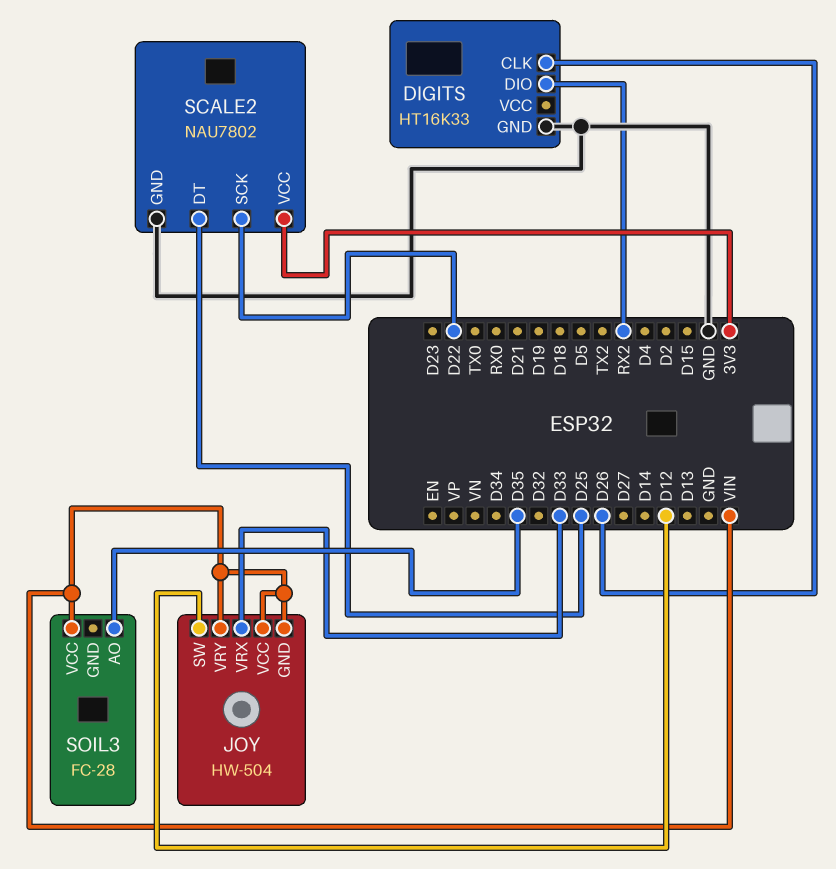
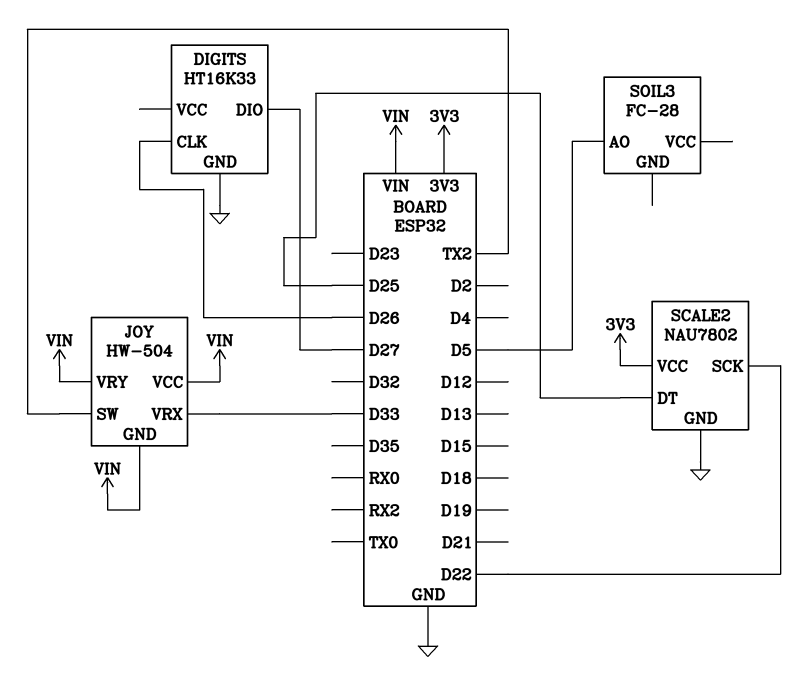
DIGITS pin DIO: RX2 -> D27
JOY pin SW: D12 -> TX2
SOIL3 pin AO: D35 -> D5
SOIL3 pin VCC: VIN -> none

